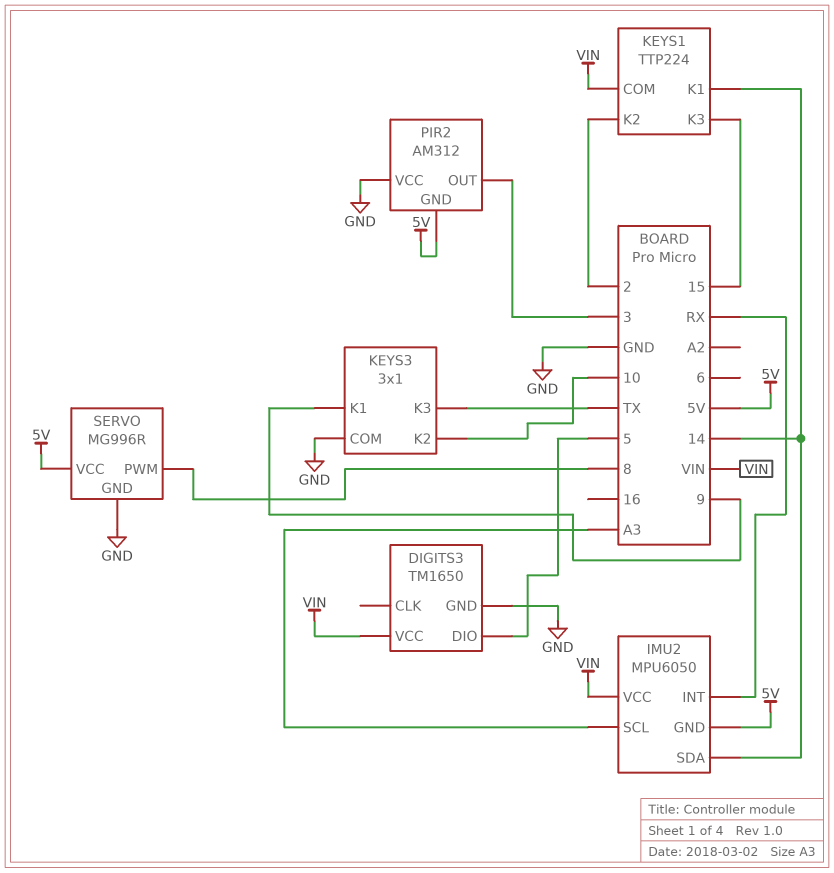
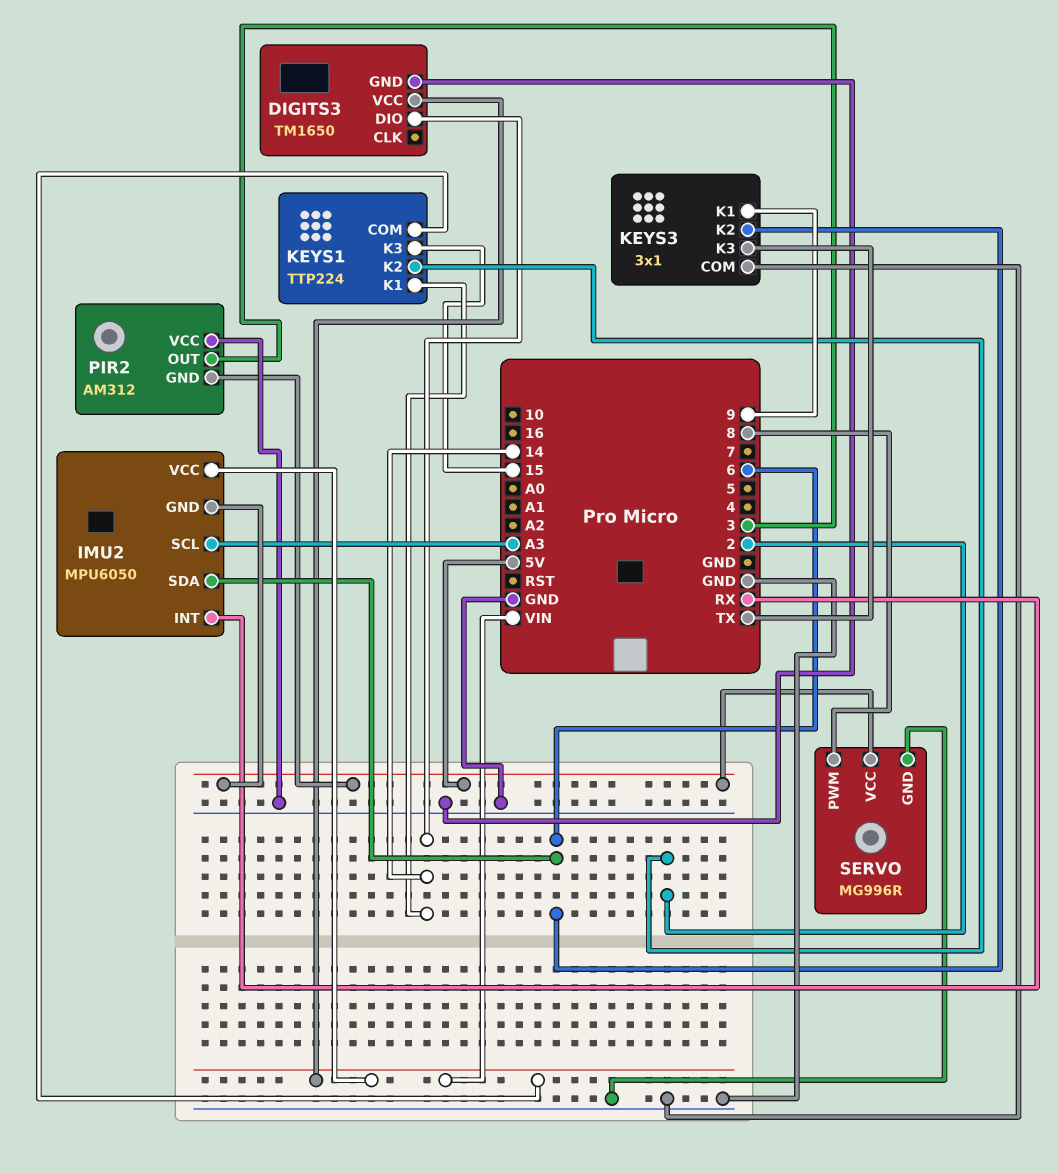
DIGITS3 pin DIO: 5 -> 14
IMU2 pin SDA: 14 -> 6
KEYS3 pin K2: 10 -> 6

